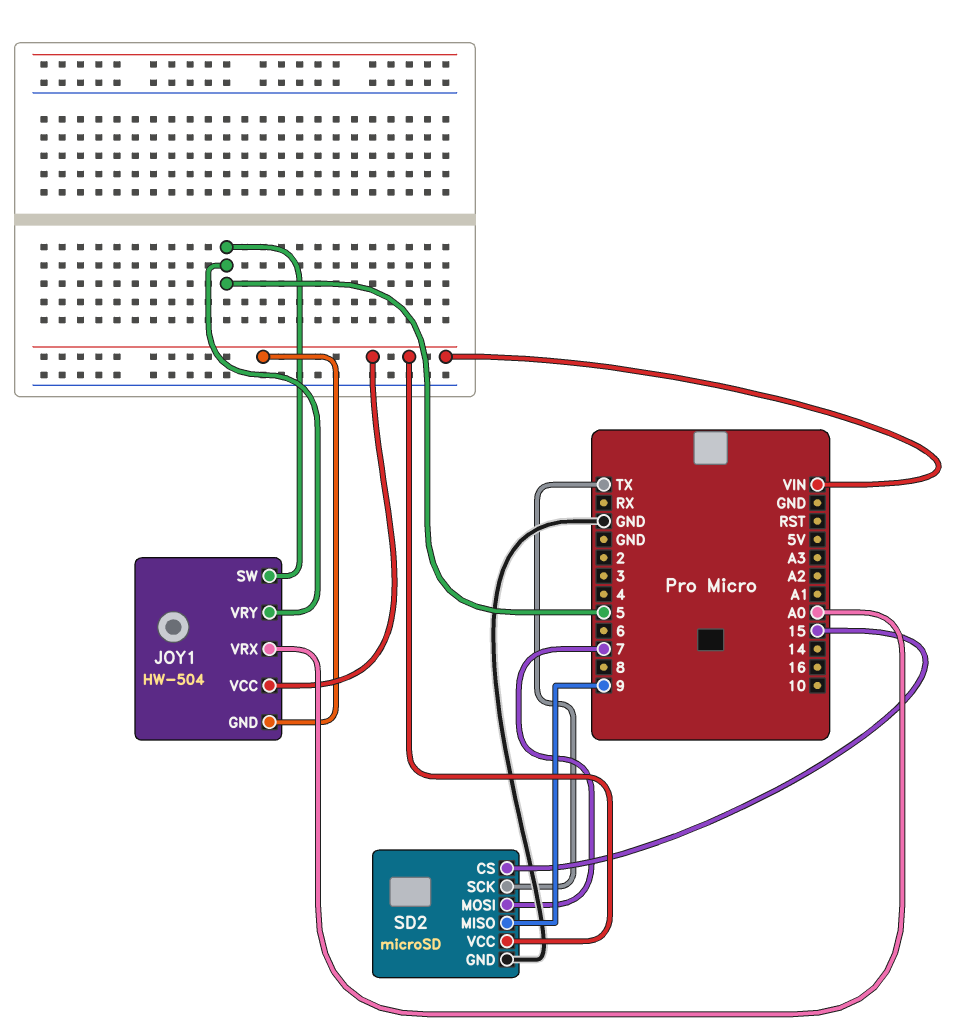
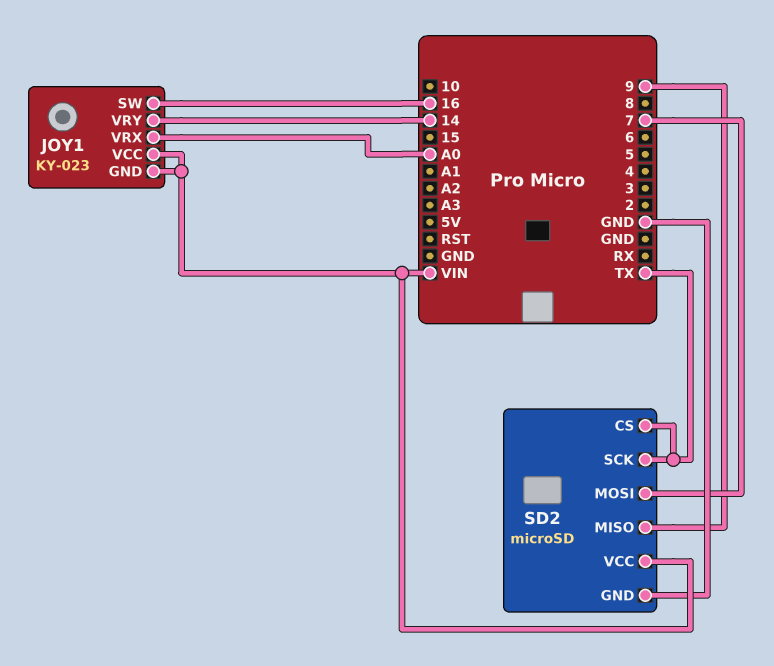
JOY1: HW-504 -> KY-023
JOY1 pin SW: 5 -> 16
JOY1 pin VRY: 5 -> 14
SD2 pin CS: 15 -> TX

